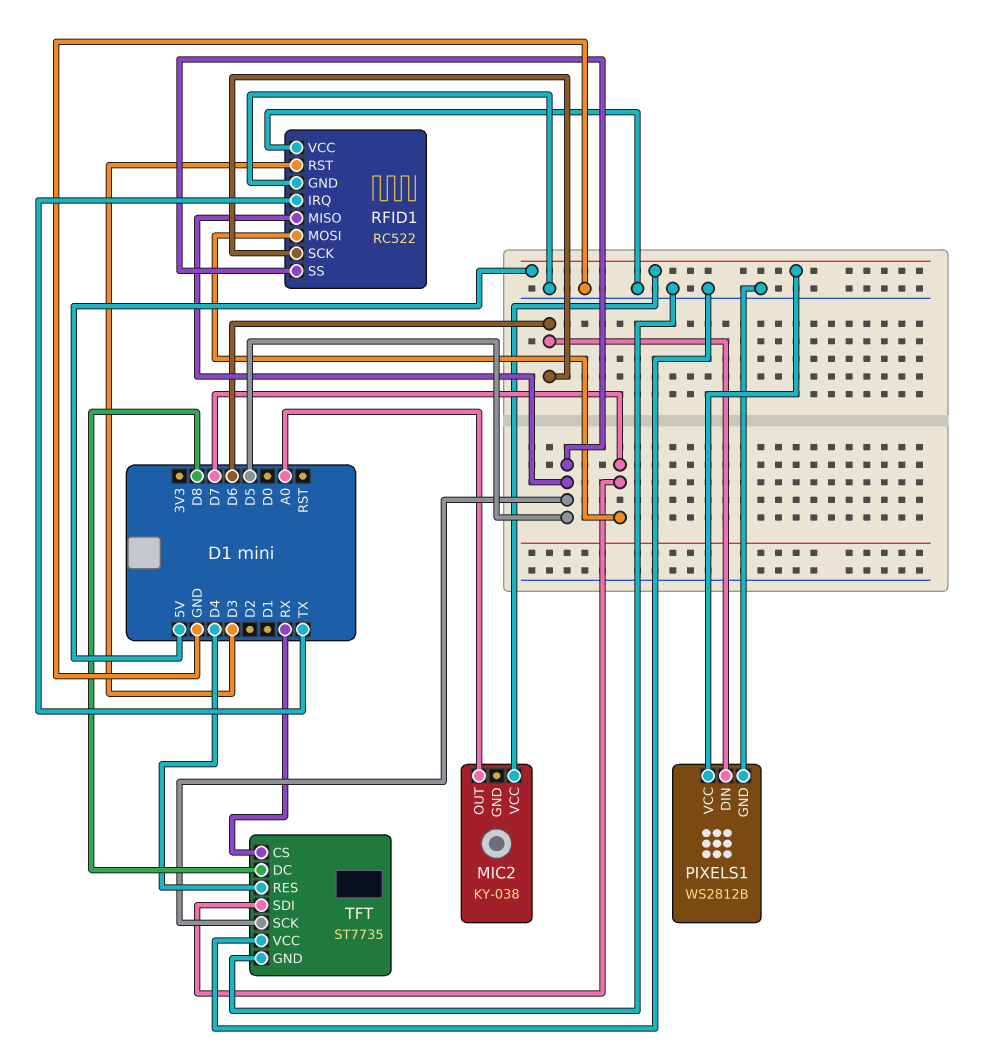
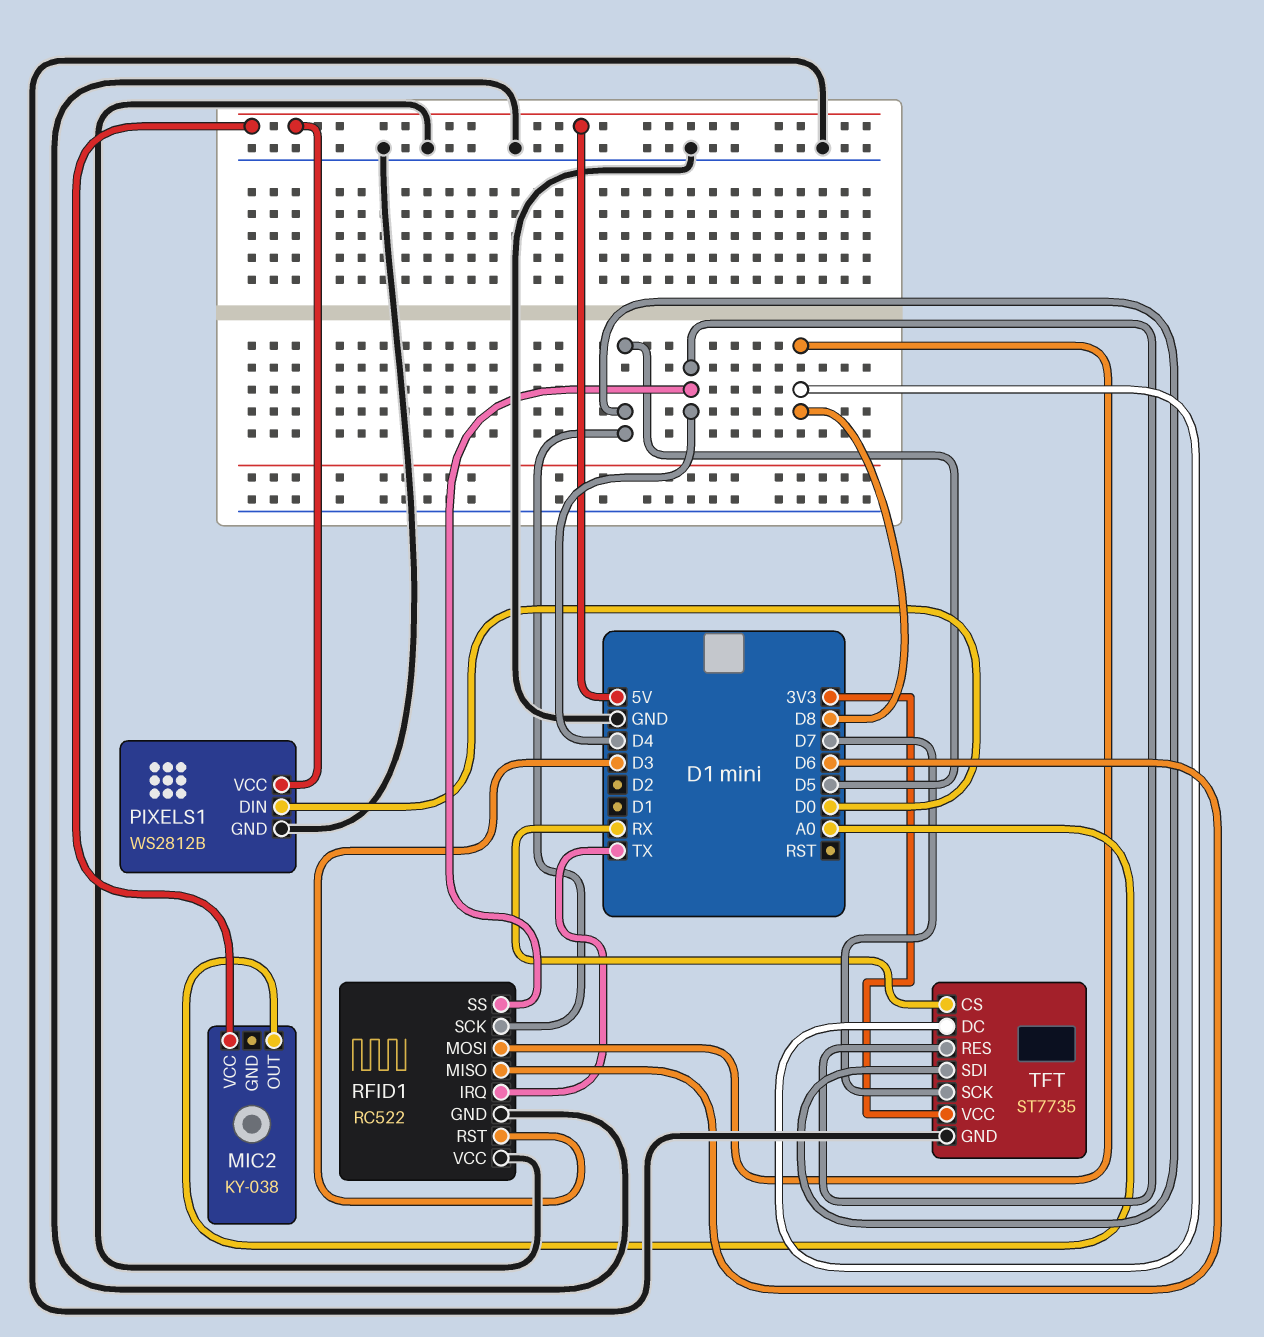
PIXELS1 pin DIN: D6 -> D0
RFID1 pin MISO: D5 -> D6
RFID1 pin MOSI: D7 -> D8
RFID1 pin SCK: D6 -> D5
RFID1 pin SS: D5 -> D4
TFT pin SCK: D5 -> D7
TFT pin SDI: D7 -> D5
TFT pin VCC: GND -> 3V3

